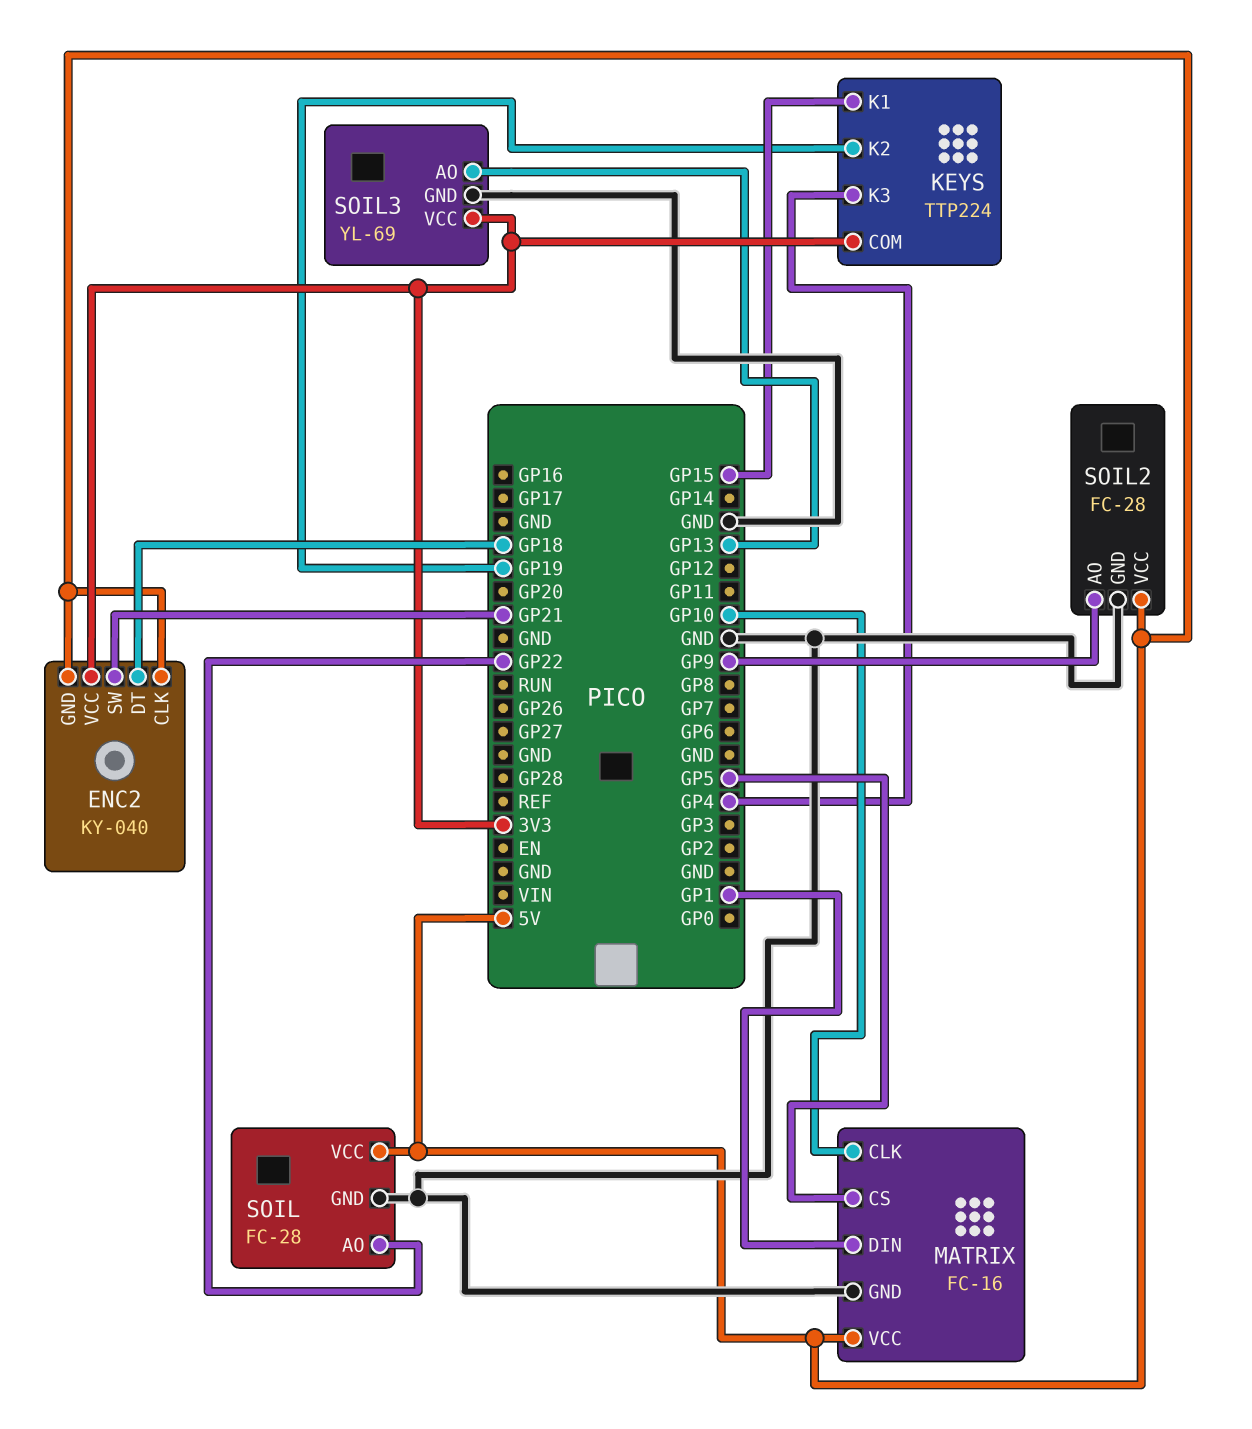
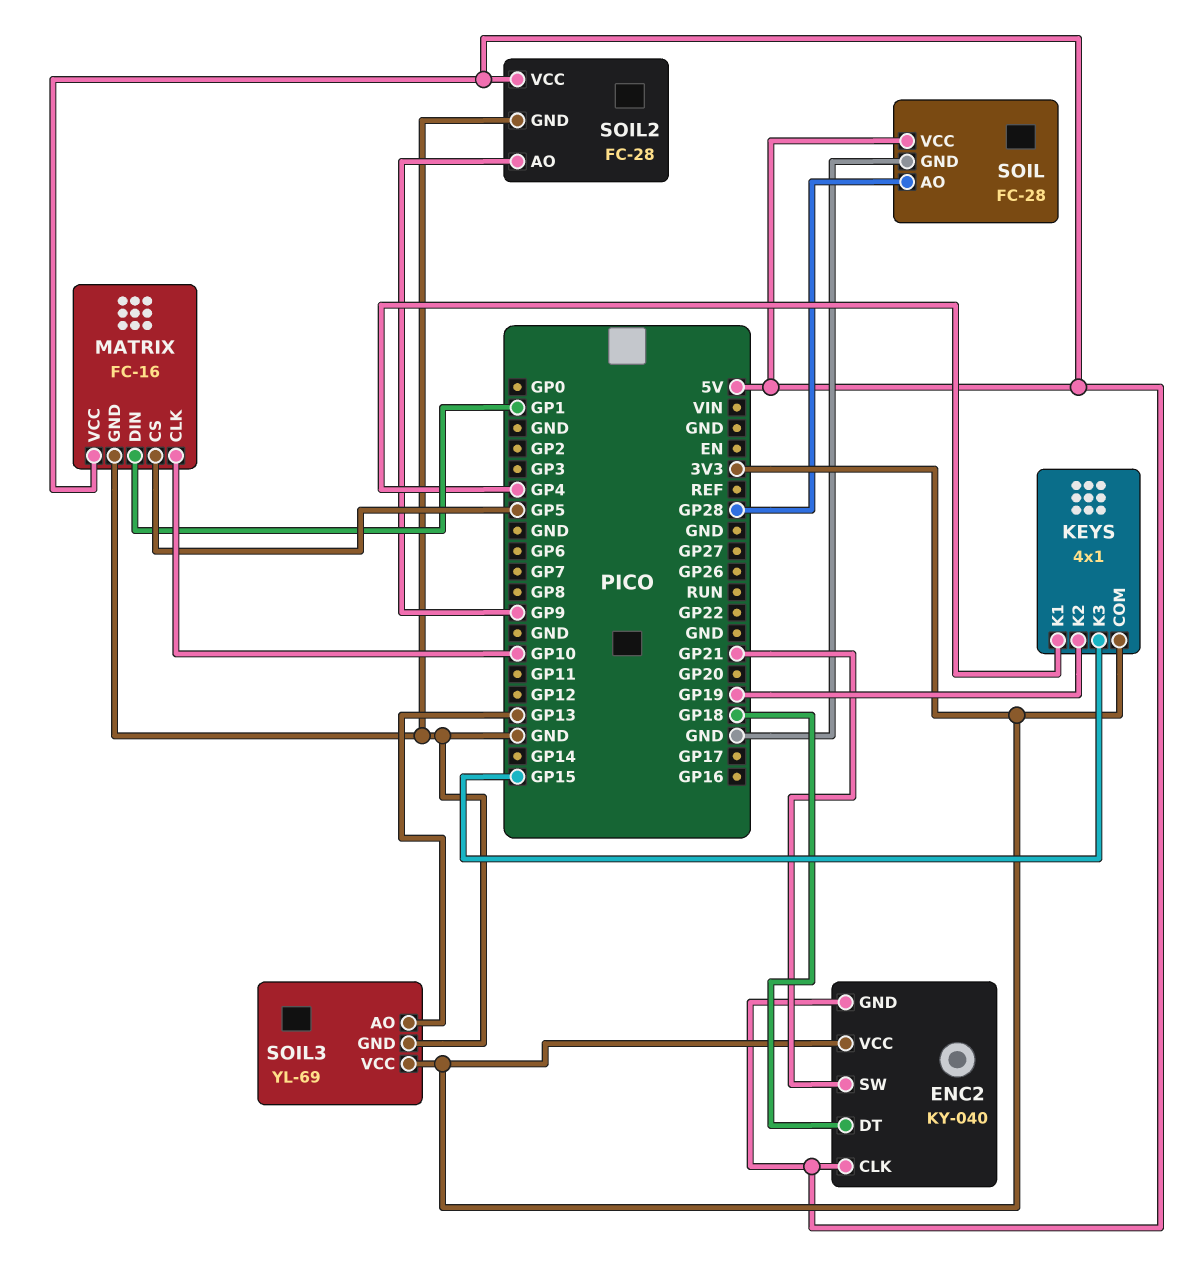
KEYS: TTP224 -> 4x1
KEYS pin K1: GP15 -> GP4
KEYS pin K3: GP4 -> GP15
SOIL pin AO: GP22 -> GP28

